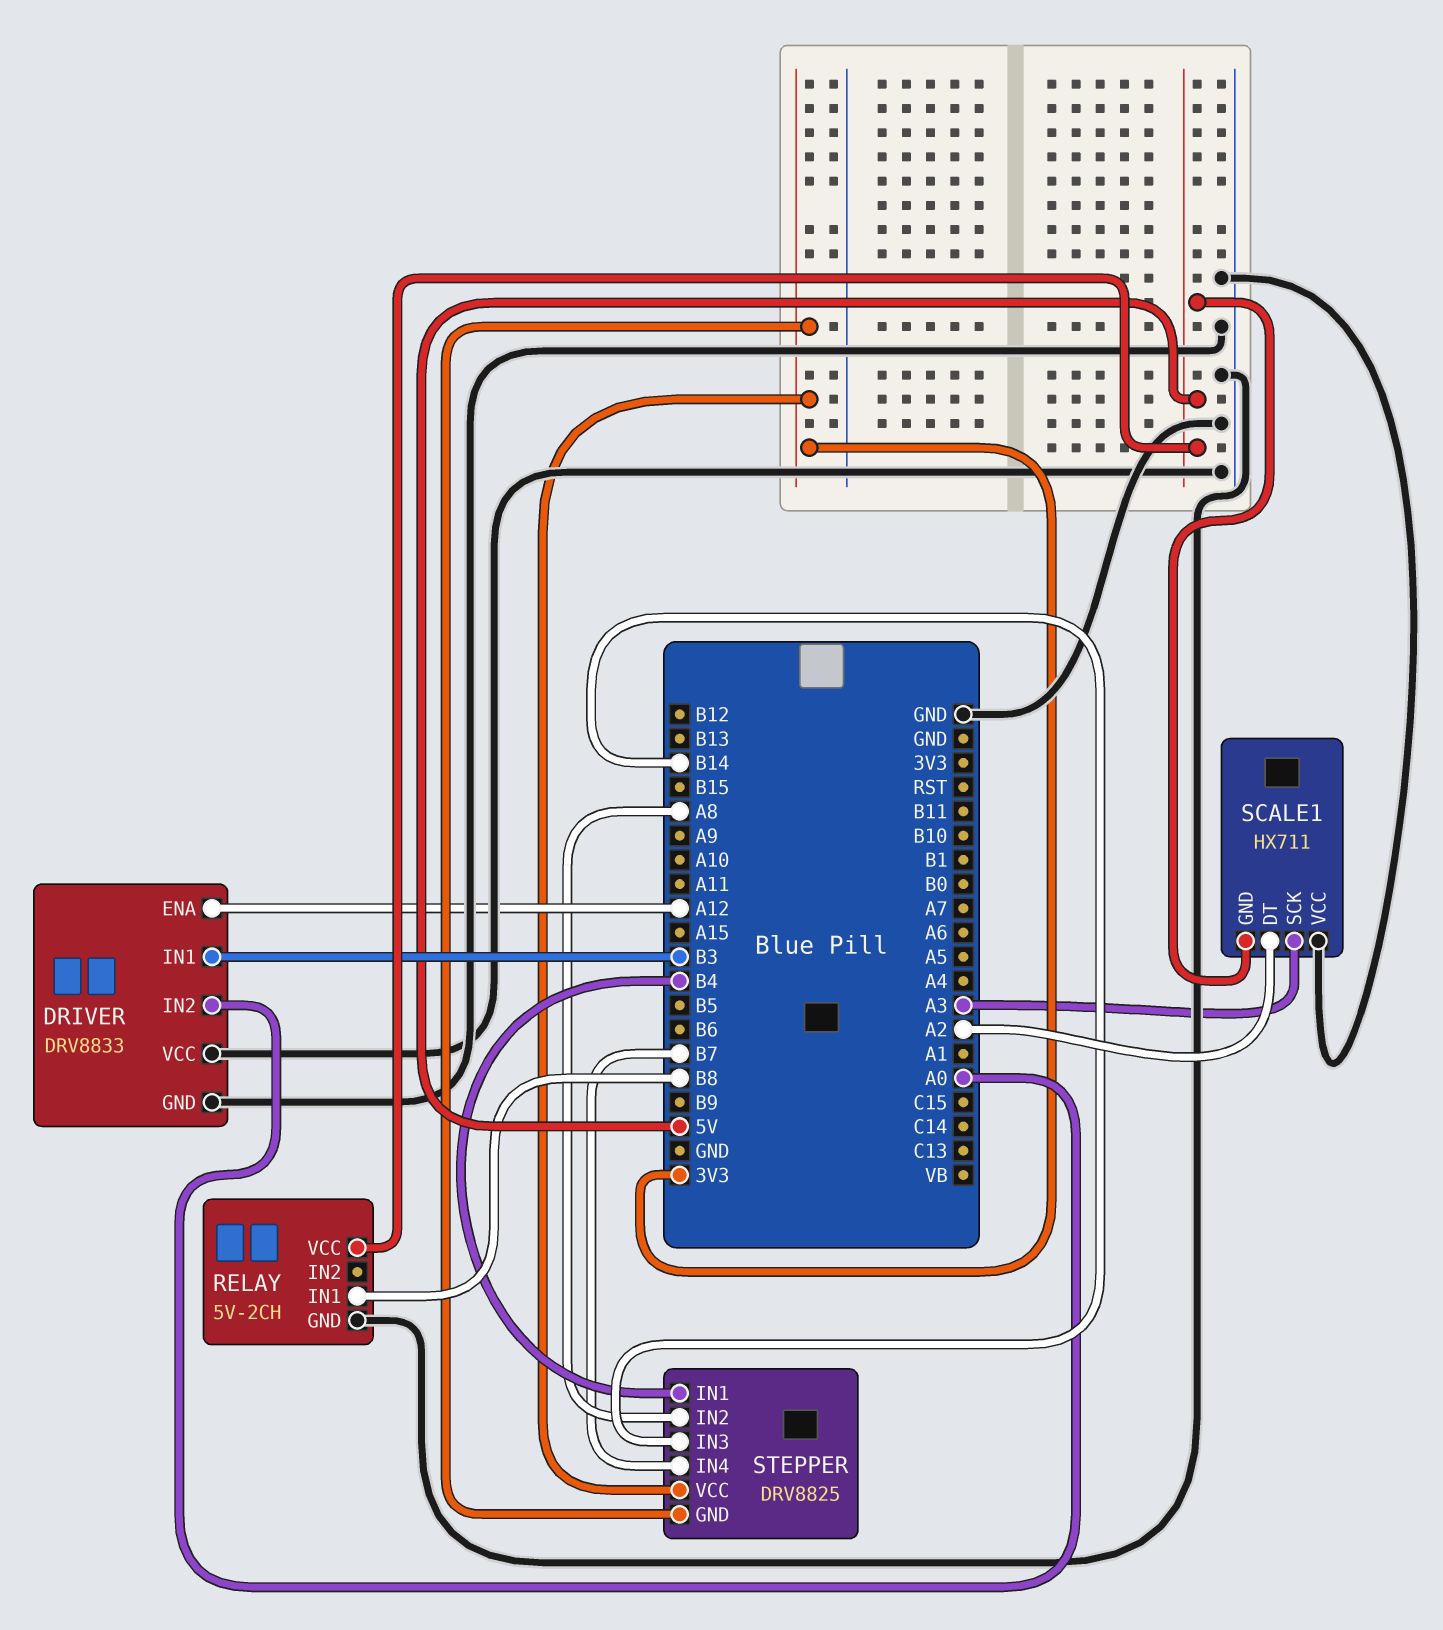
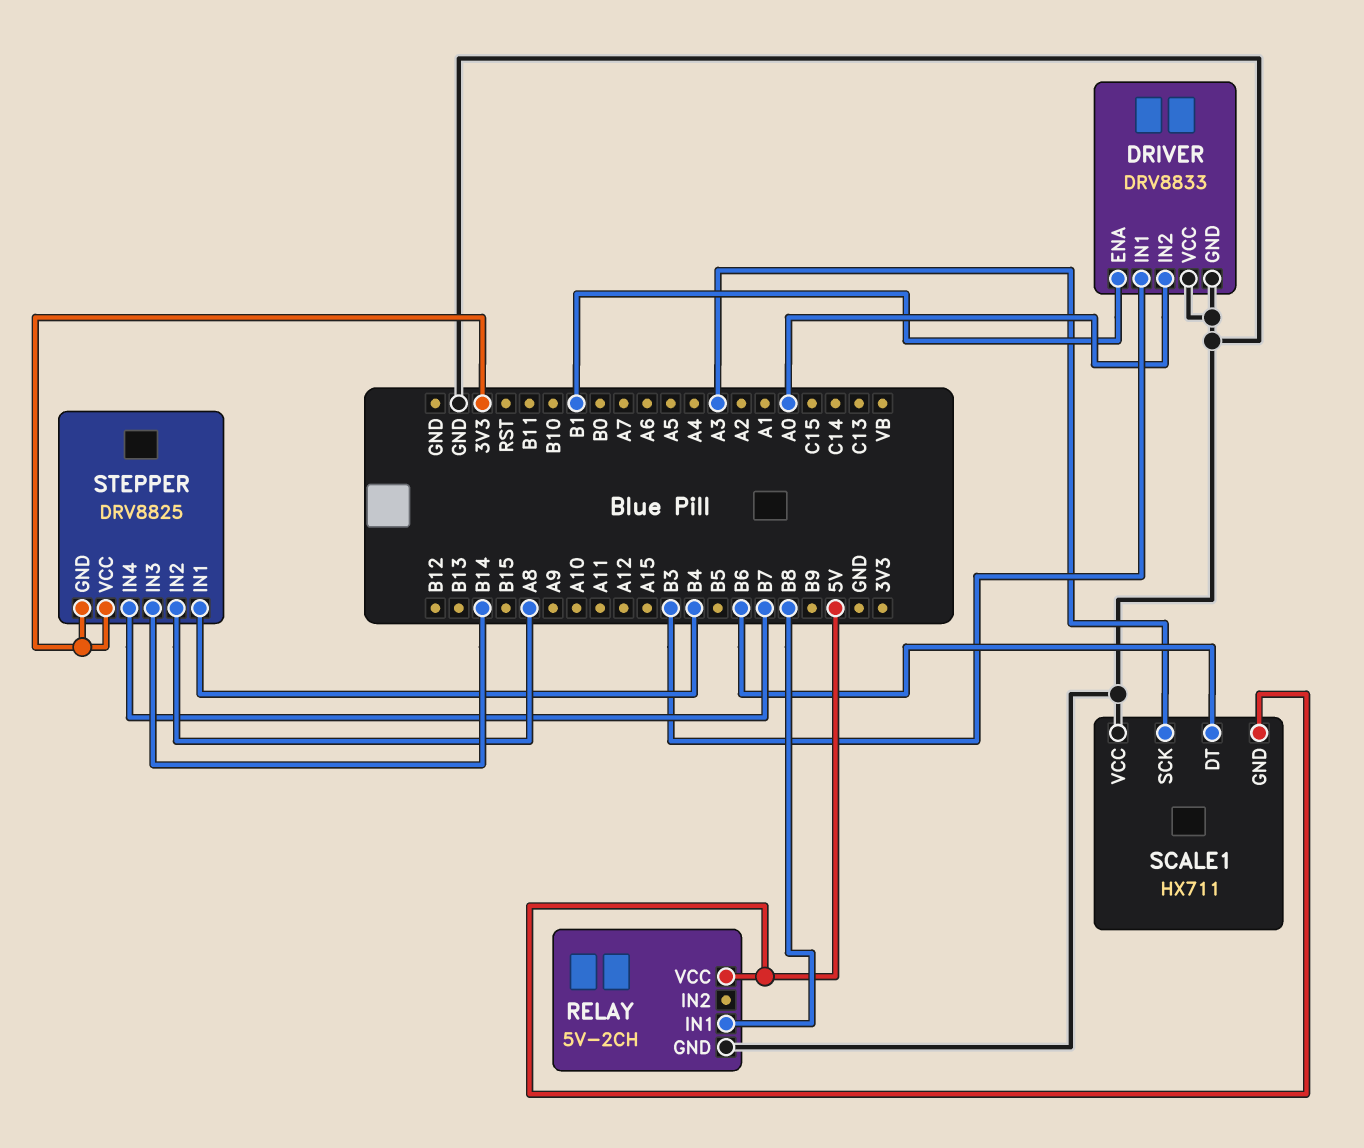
DRIVER pin ENA: A12 -> B1
SCALE1 pin DT: A2 -> B6

